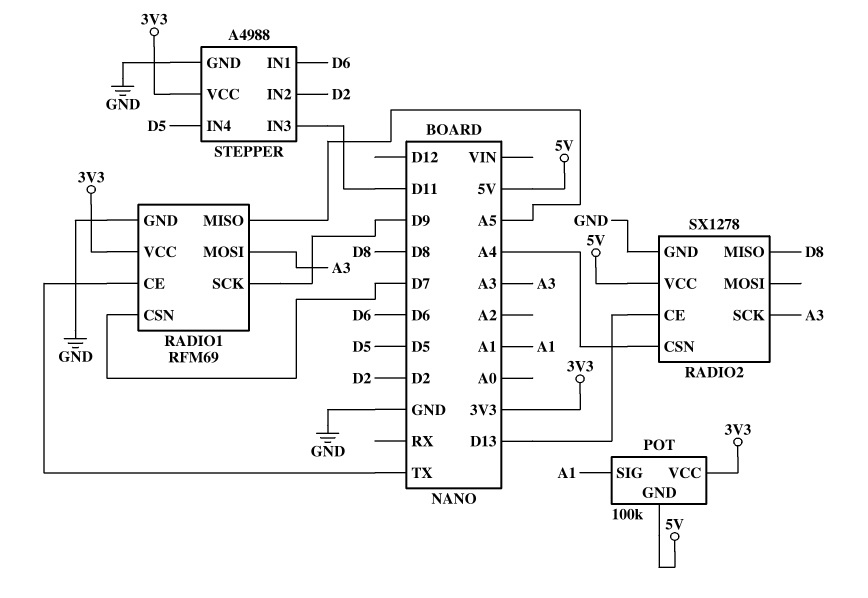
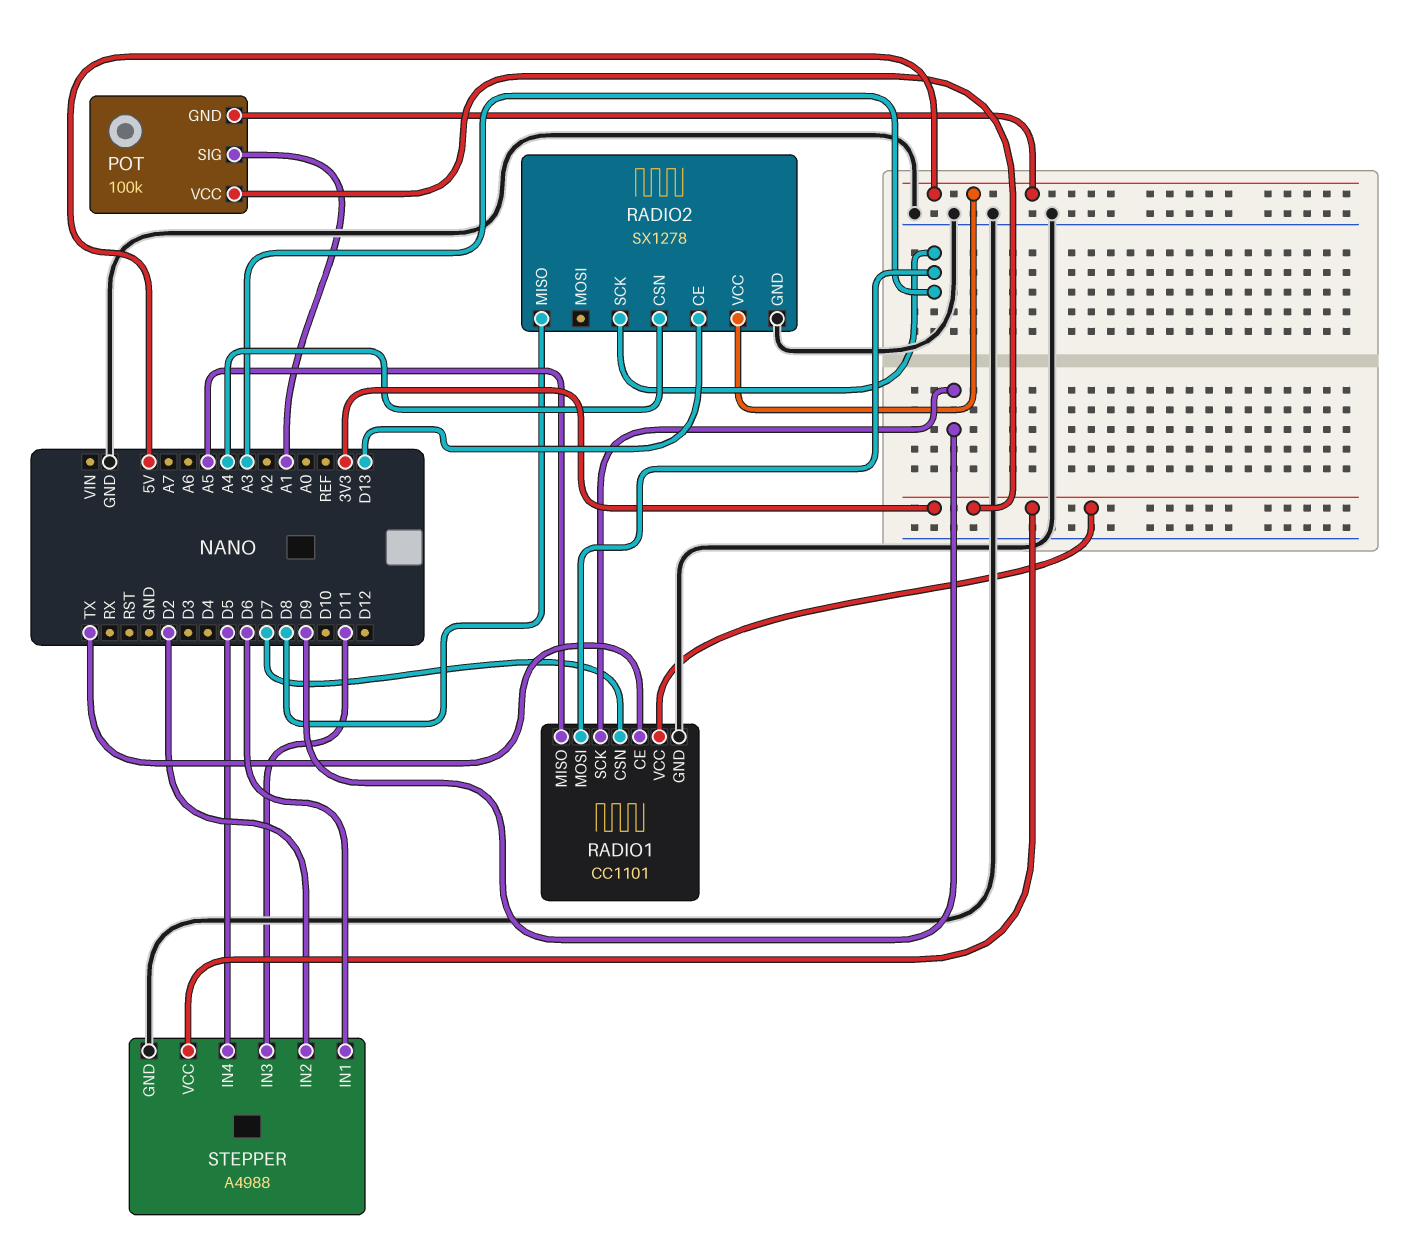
RADIO1: RFM69 -> CC1101

